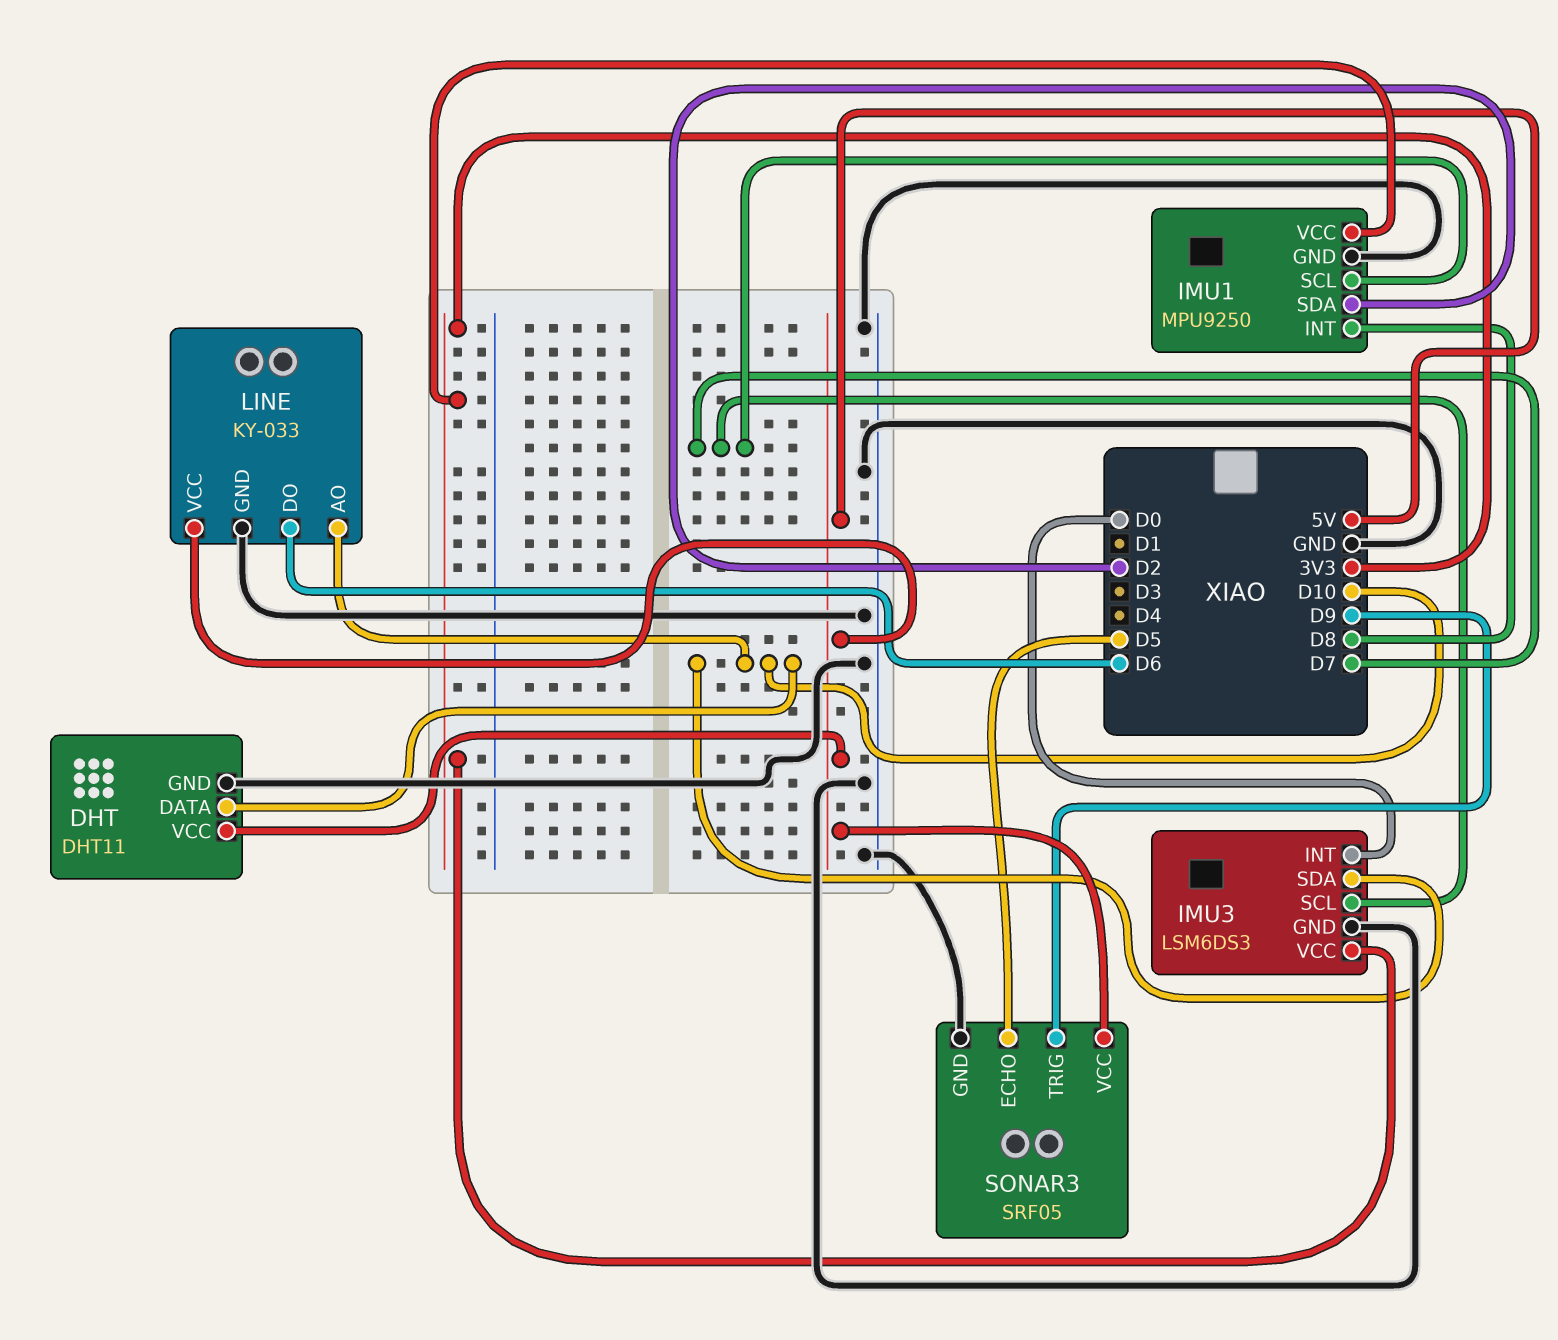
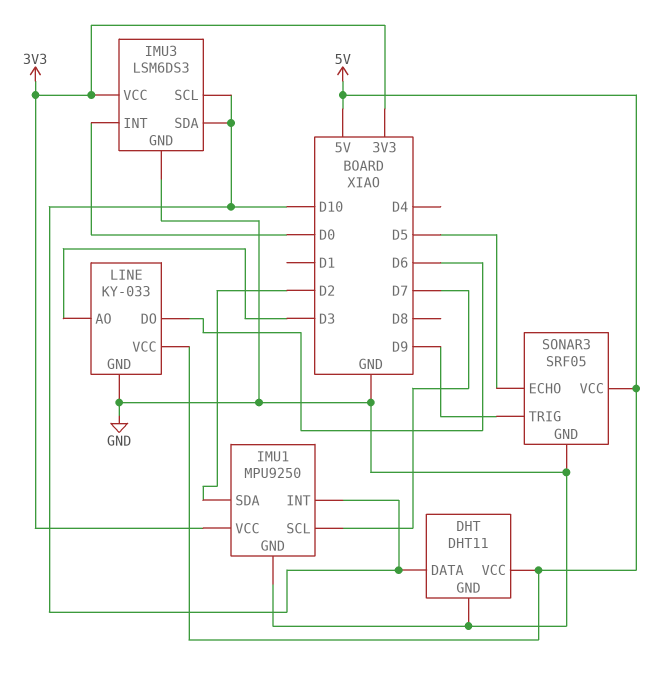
IMU1 pin INT: D8 -> D10
IMU3 pin SCL: D7 -> D10
LINE pin AO: D10 -> D3

